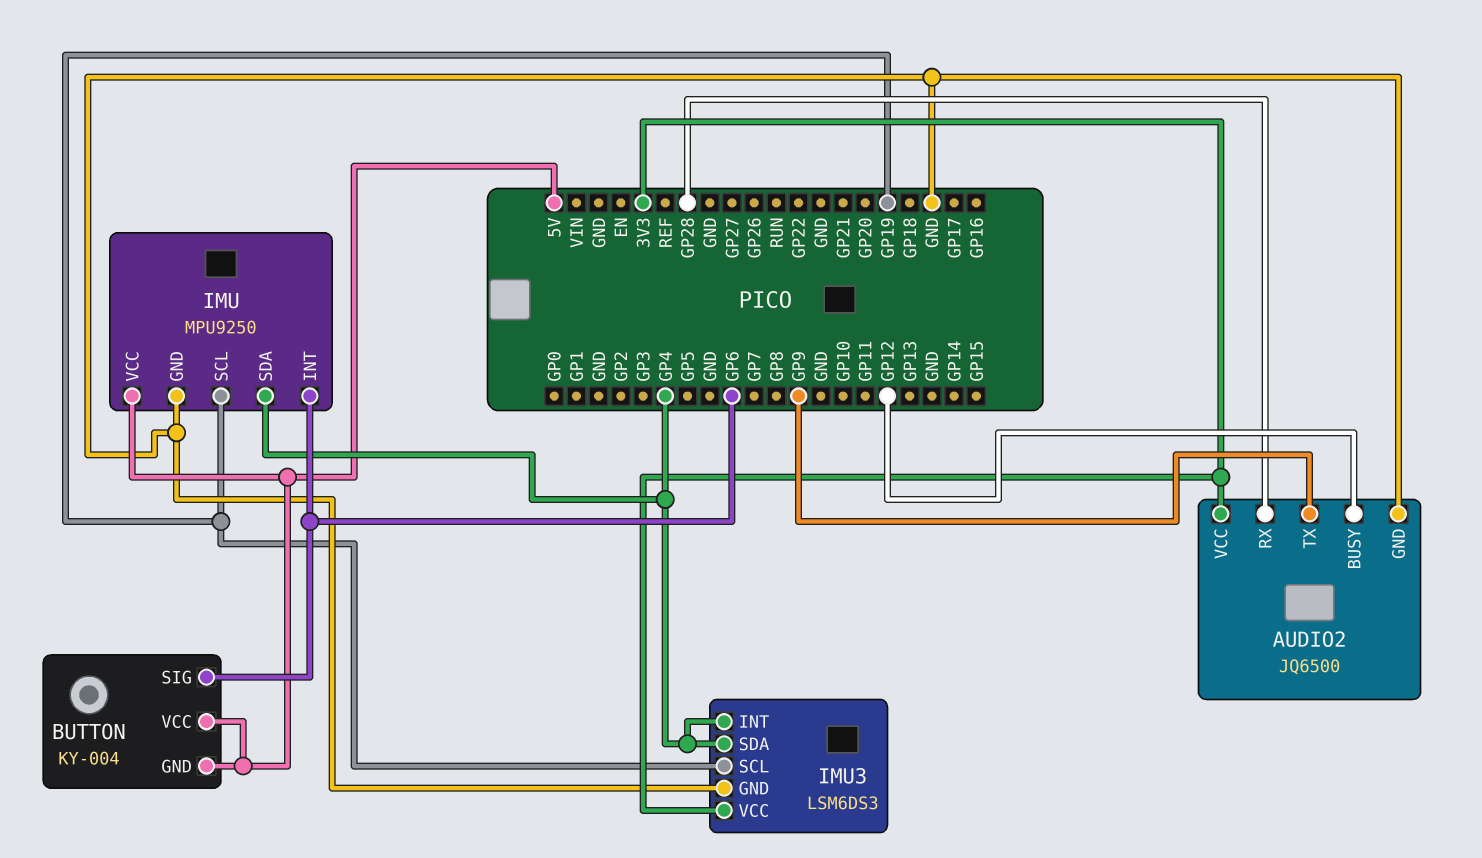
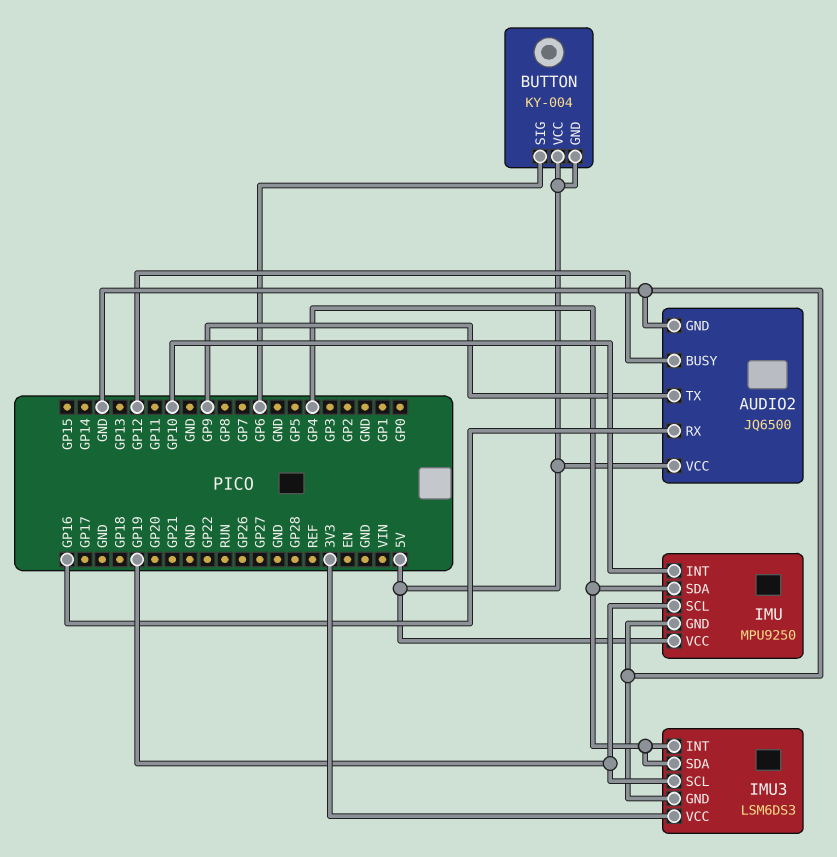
AUDIO2 pin RX: GP28 -> GP16
AUDIO2 pin VCC: 3V3 -> 5V
IMU pin INT: GP6 -> GP10

